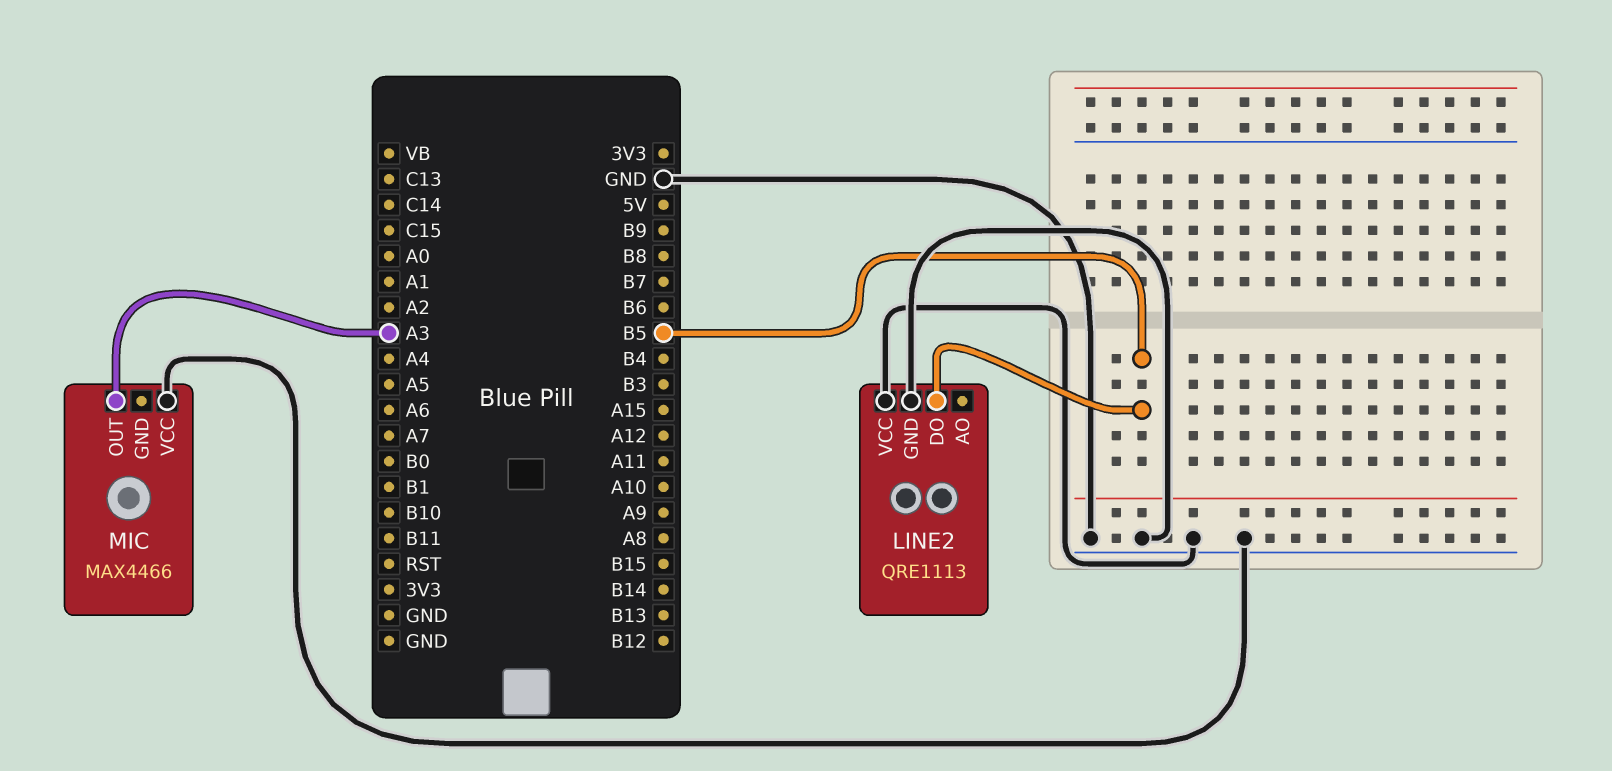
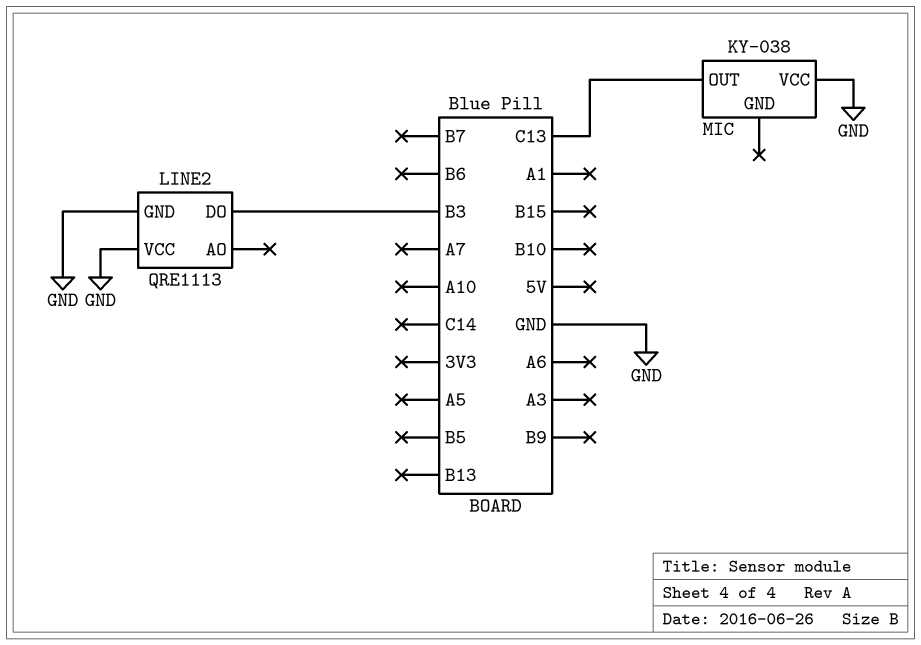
LINE2 pin DO: B5 -> B3
MIC: MAX4466 -> KY-038
MIC pin OUT: A3 -> C13

